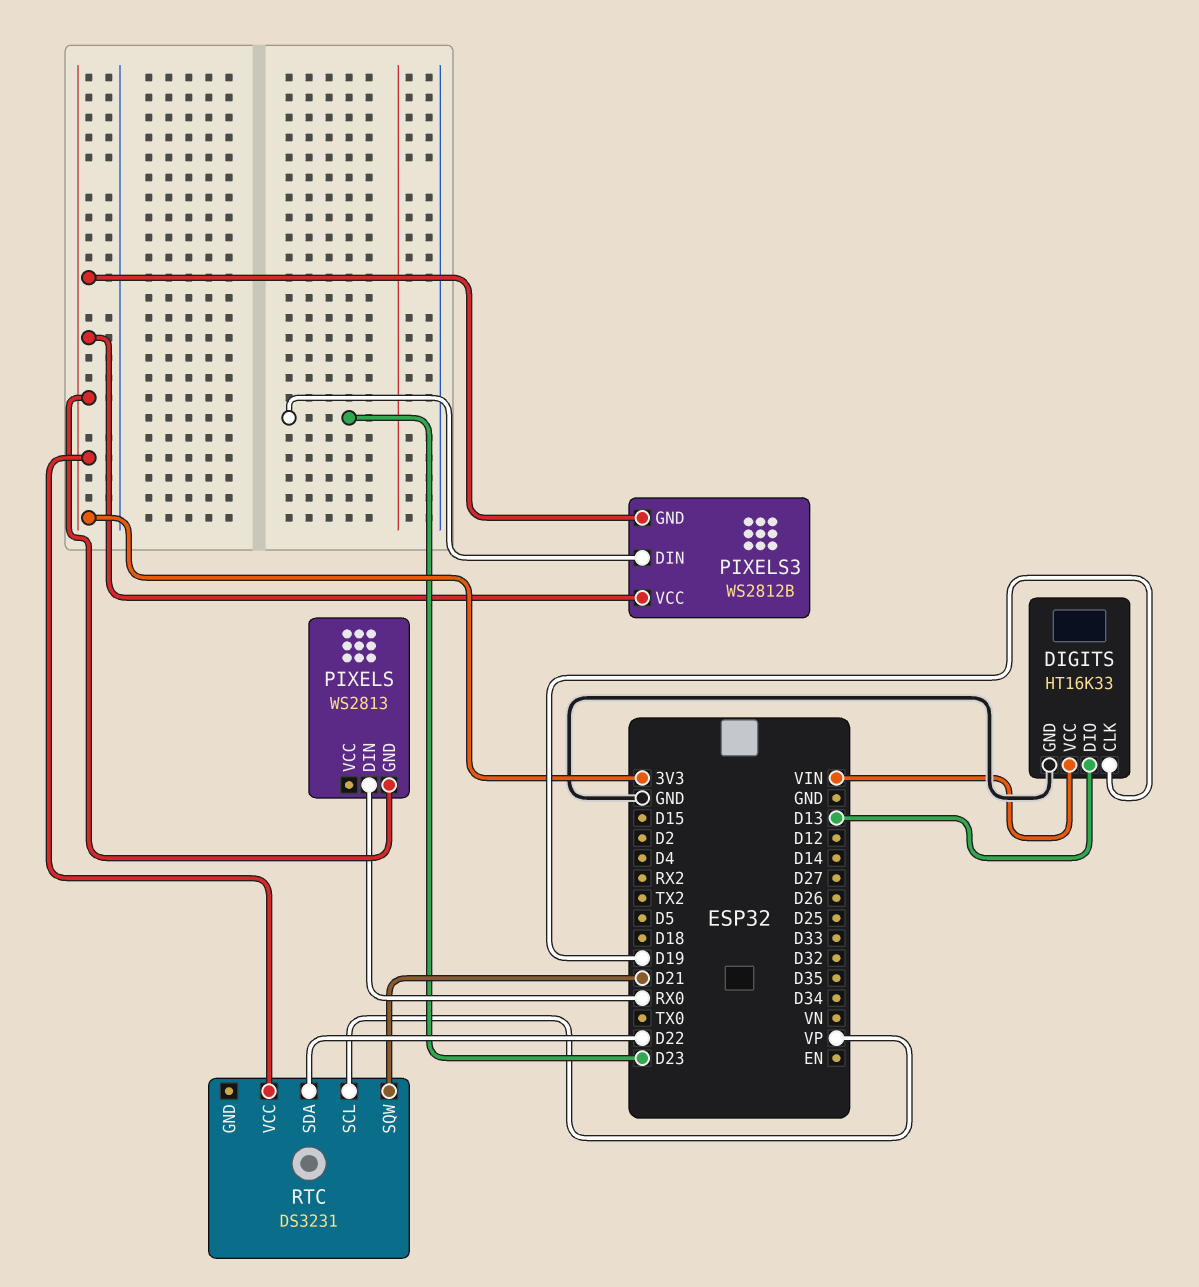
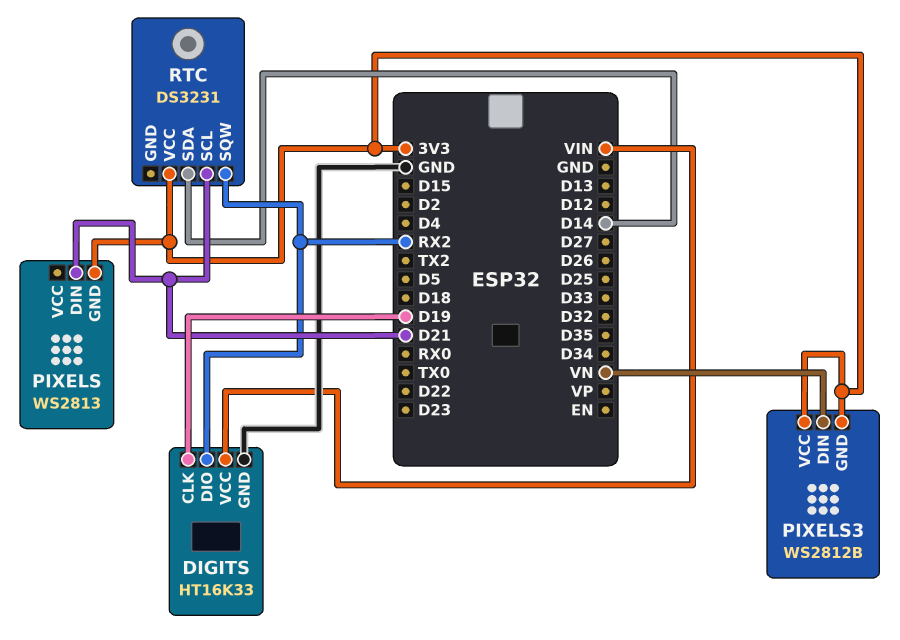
DIGITS pin DIO: D13 -> RX2
PIXELS pin DIN: RX0 -> D21
PIXELS3 pin DIN: D23 -> VN
RTC pin SCL: VP -> D21
RTC pin SDA: D22 -> D14
RTC pin SQW: D21 -> RX2

